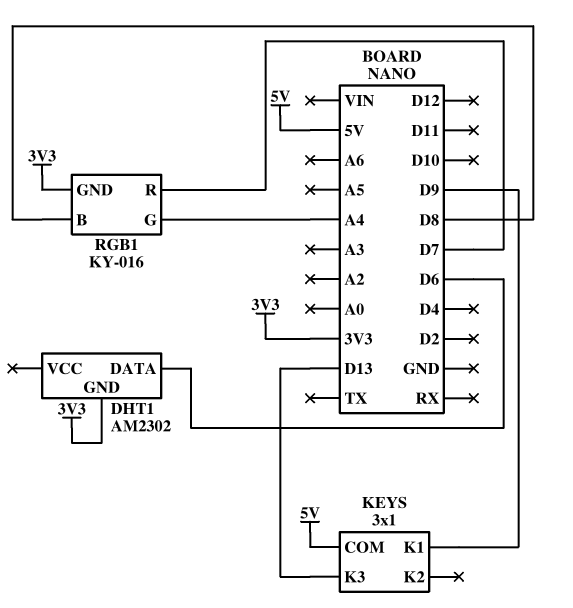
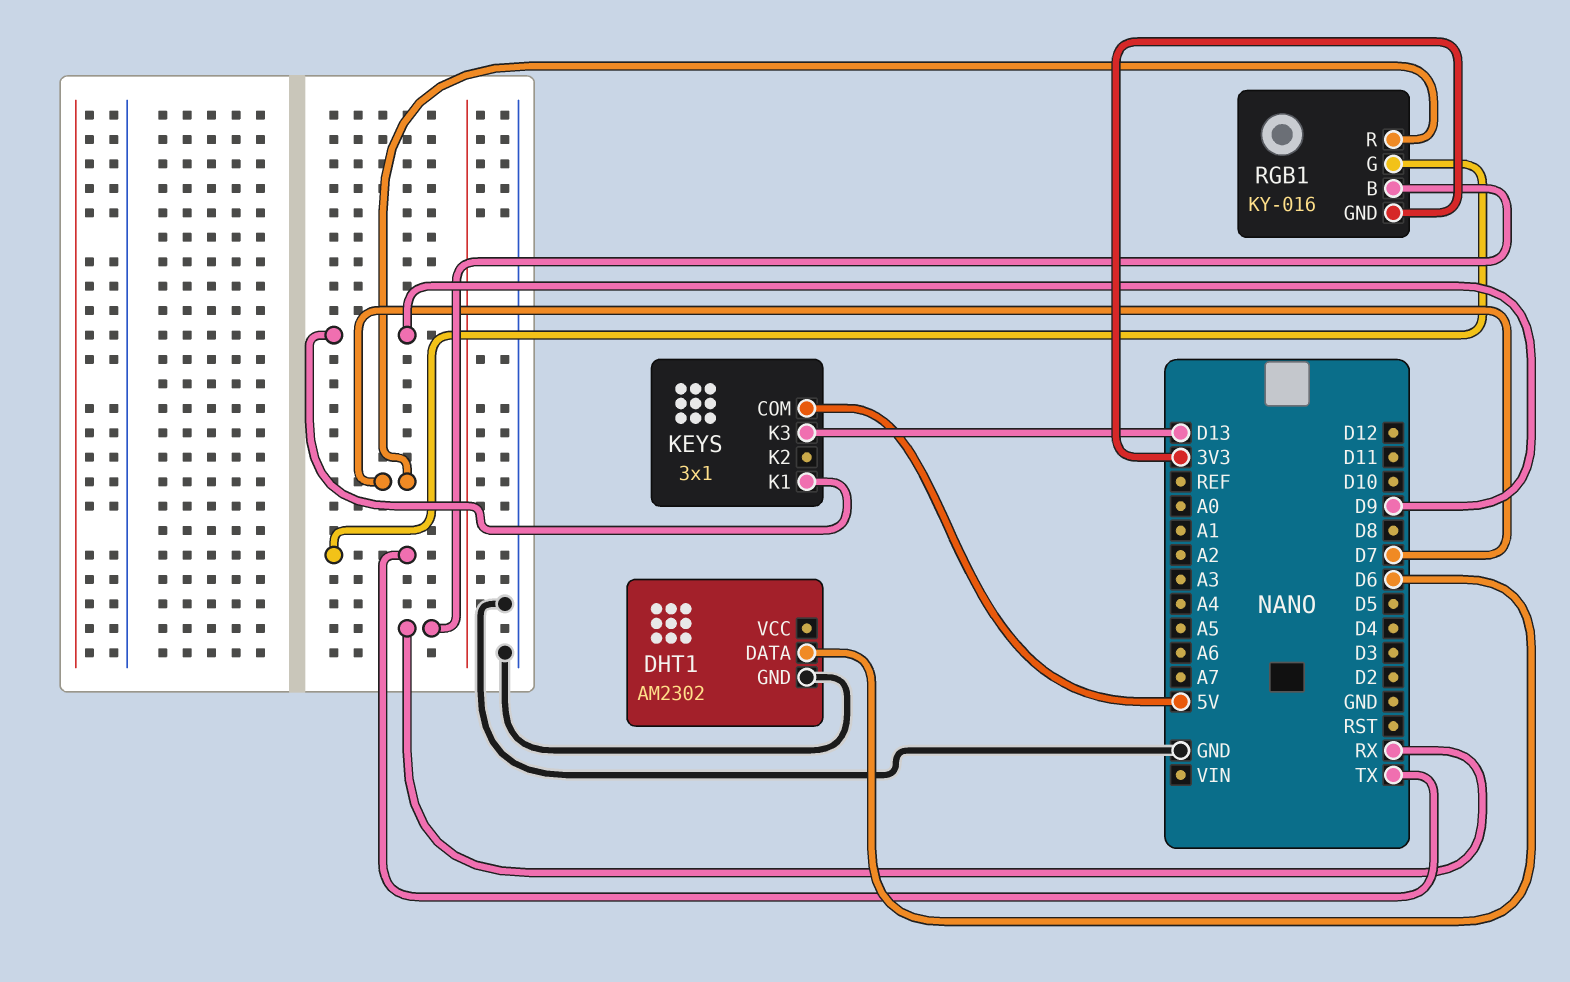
DHT1 pin GND: 3V3 -> GND
RGB1 pin B: D8 -> RX
RGB1 pin G: A4 -> TX

